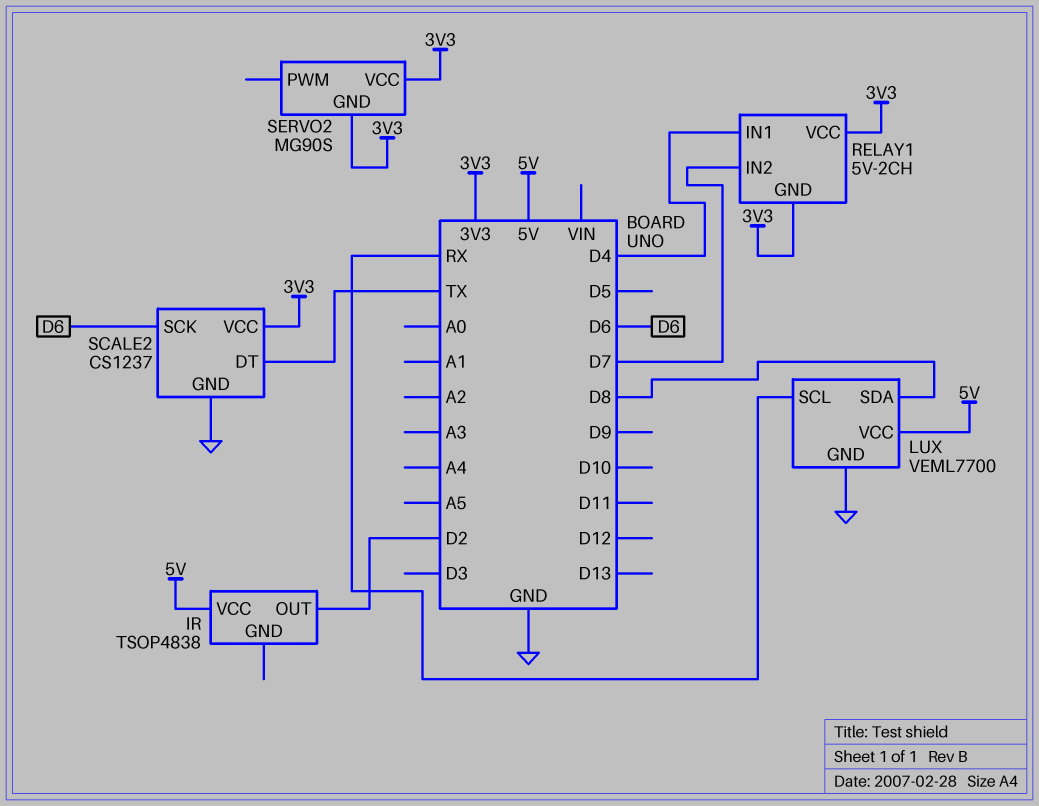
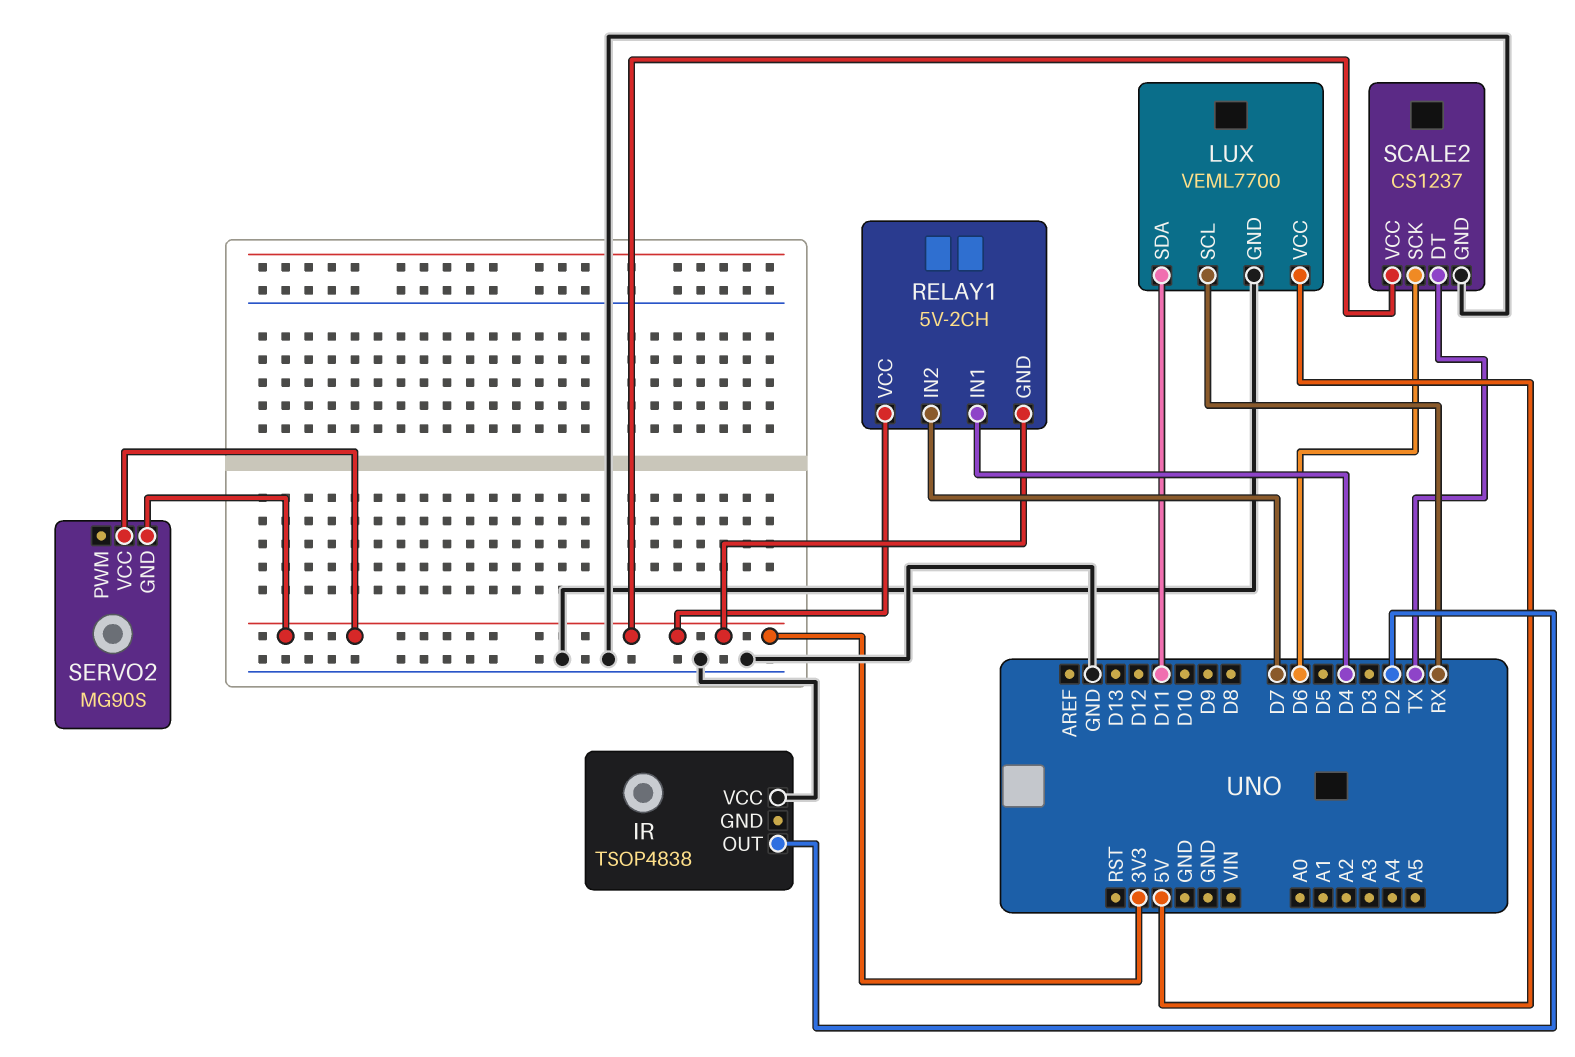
IR pin VCC: 5V -> GND
LUX pin SDA: D8 -> D11

